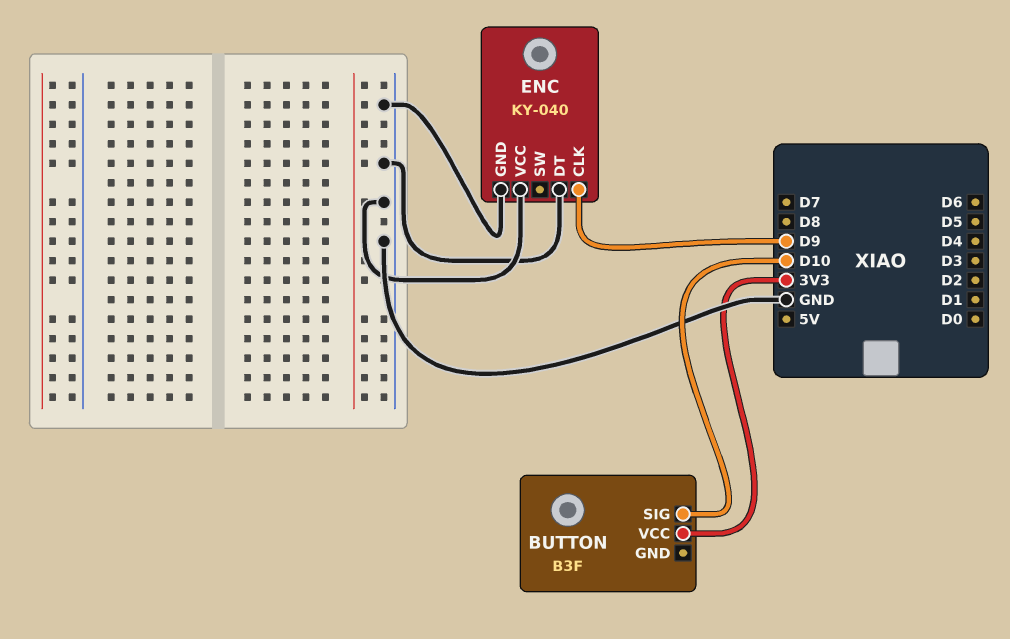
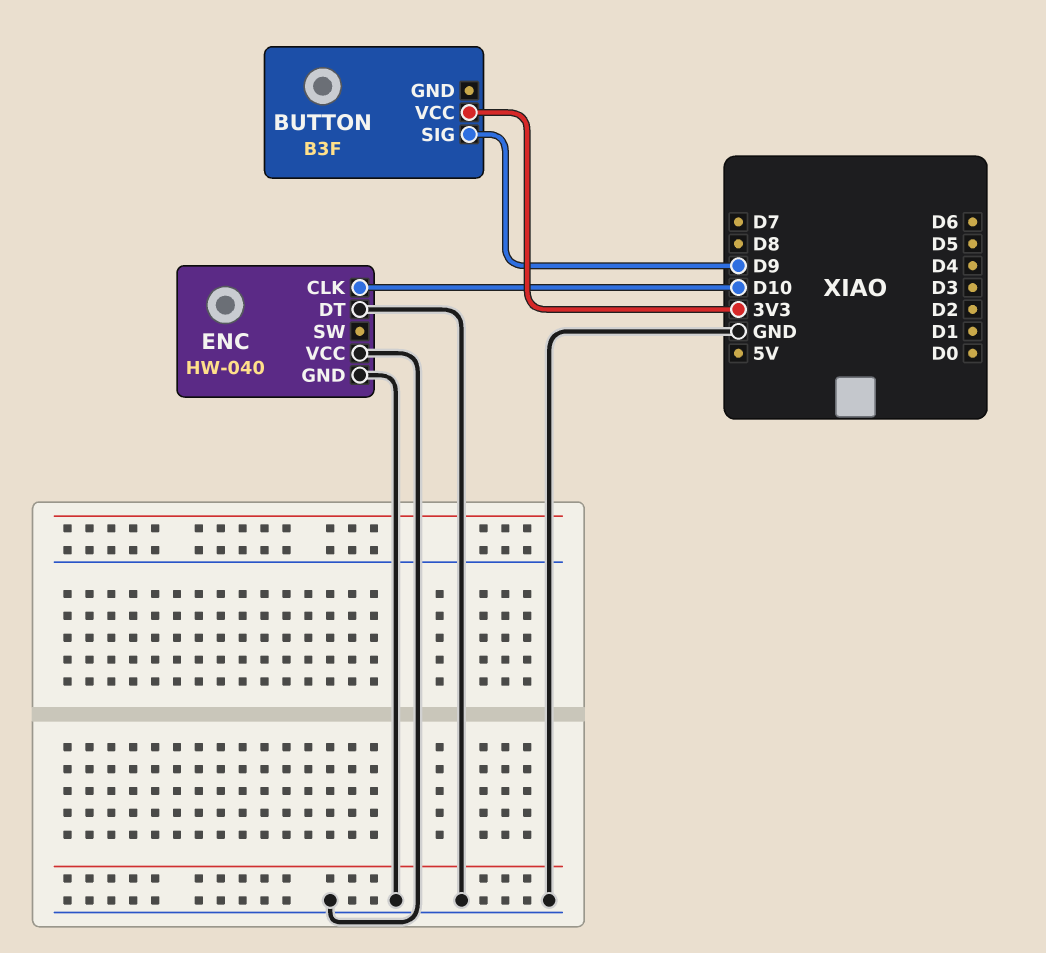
BUTTON pin SIG: D10 -> D9
ENC: KY-040 -> HW-040
ENC pin CLK: D9 -> D10

